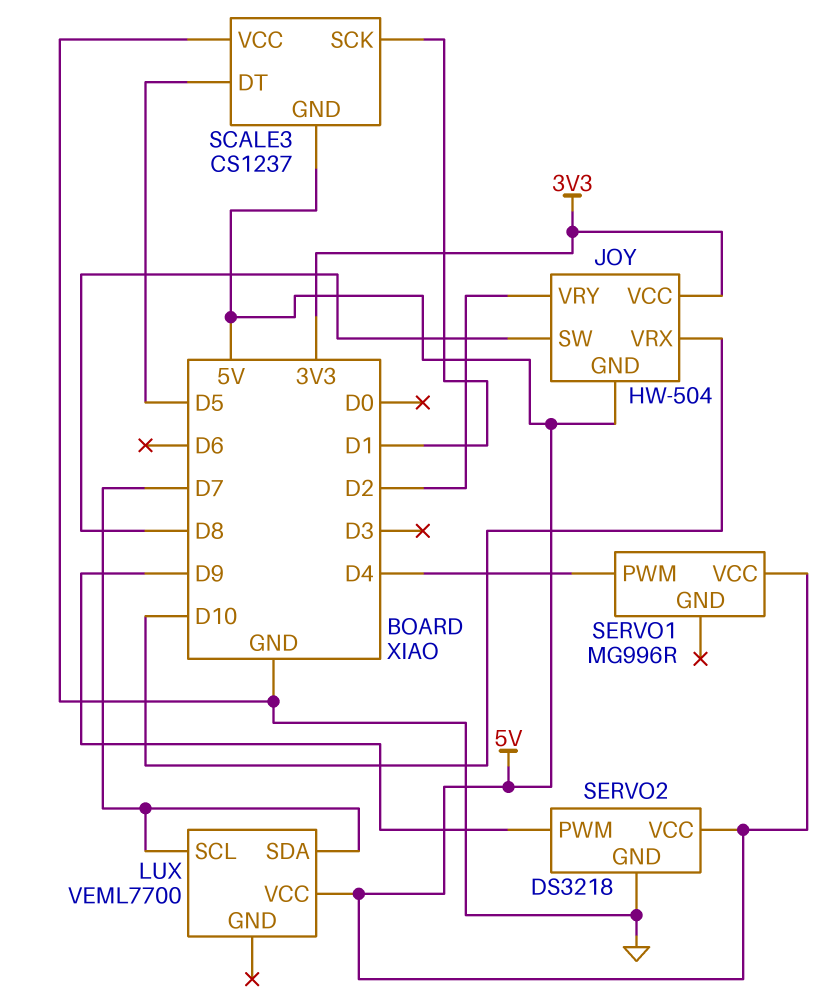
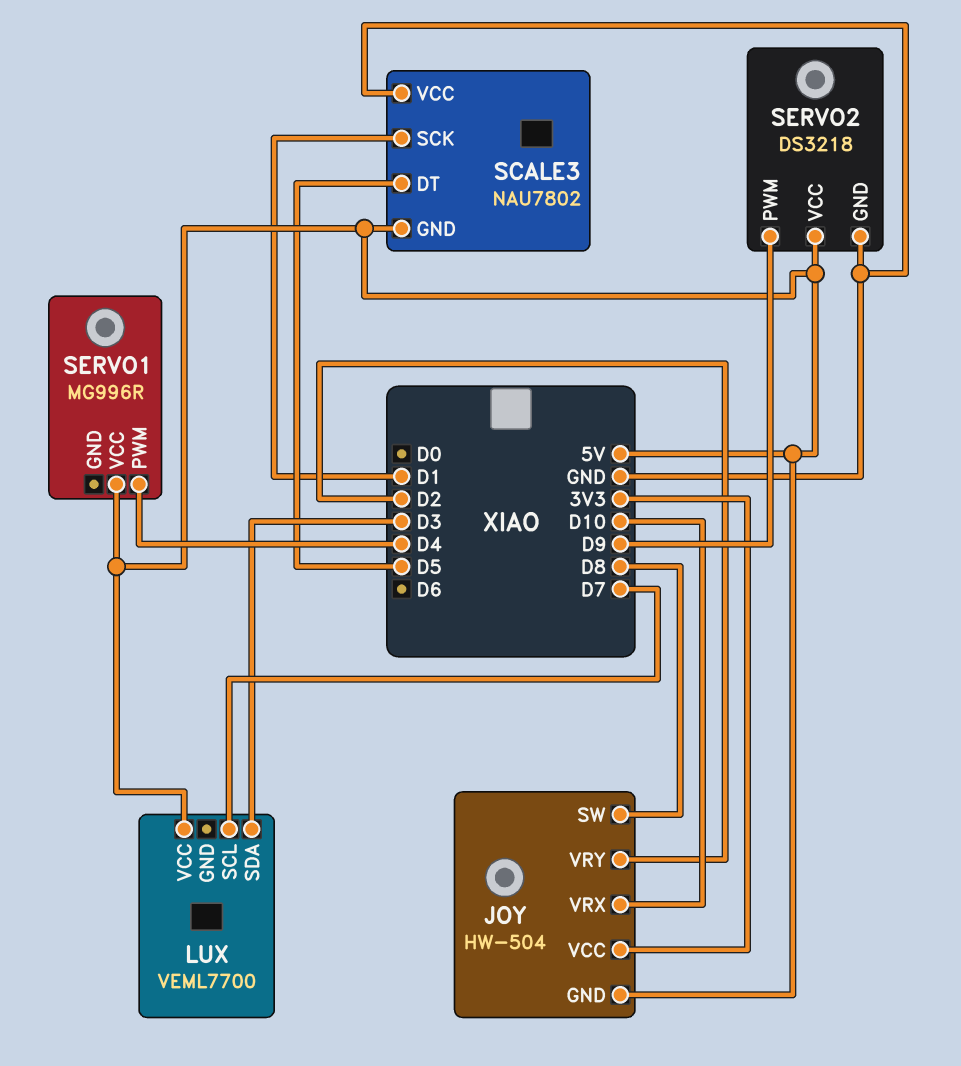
LUX pin SDA: D7 -> D3
SCALE3: CS1237 -> NAU7802

